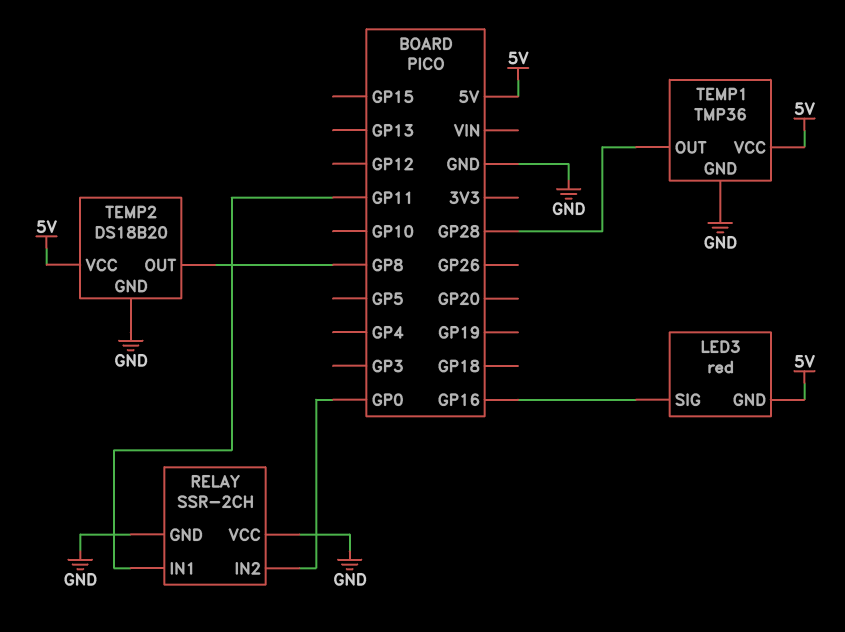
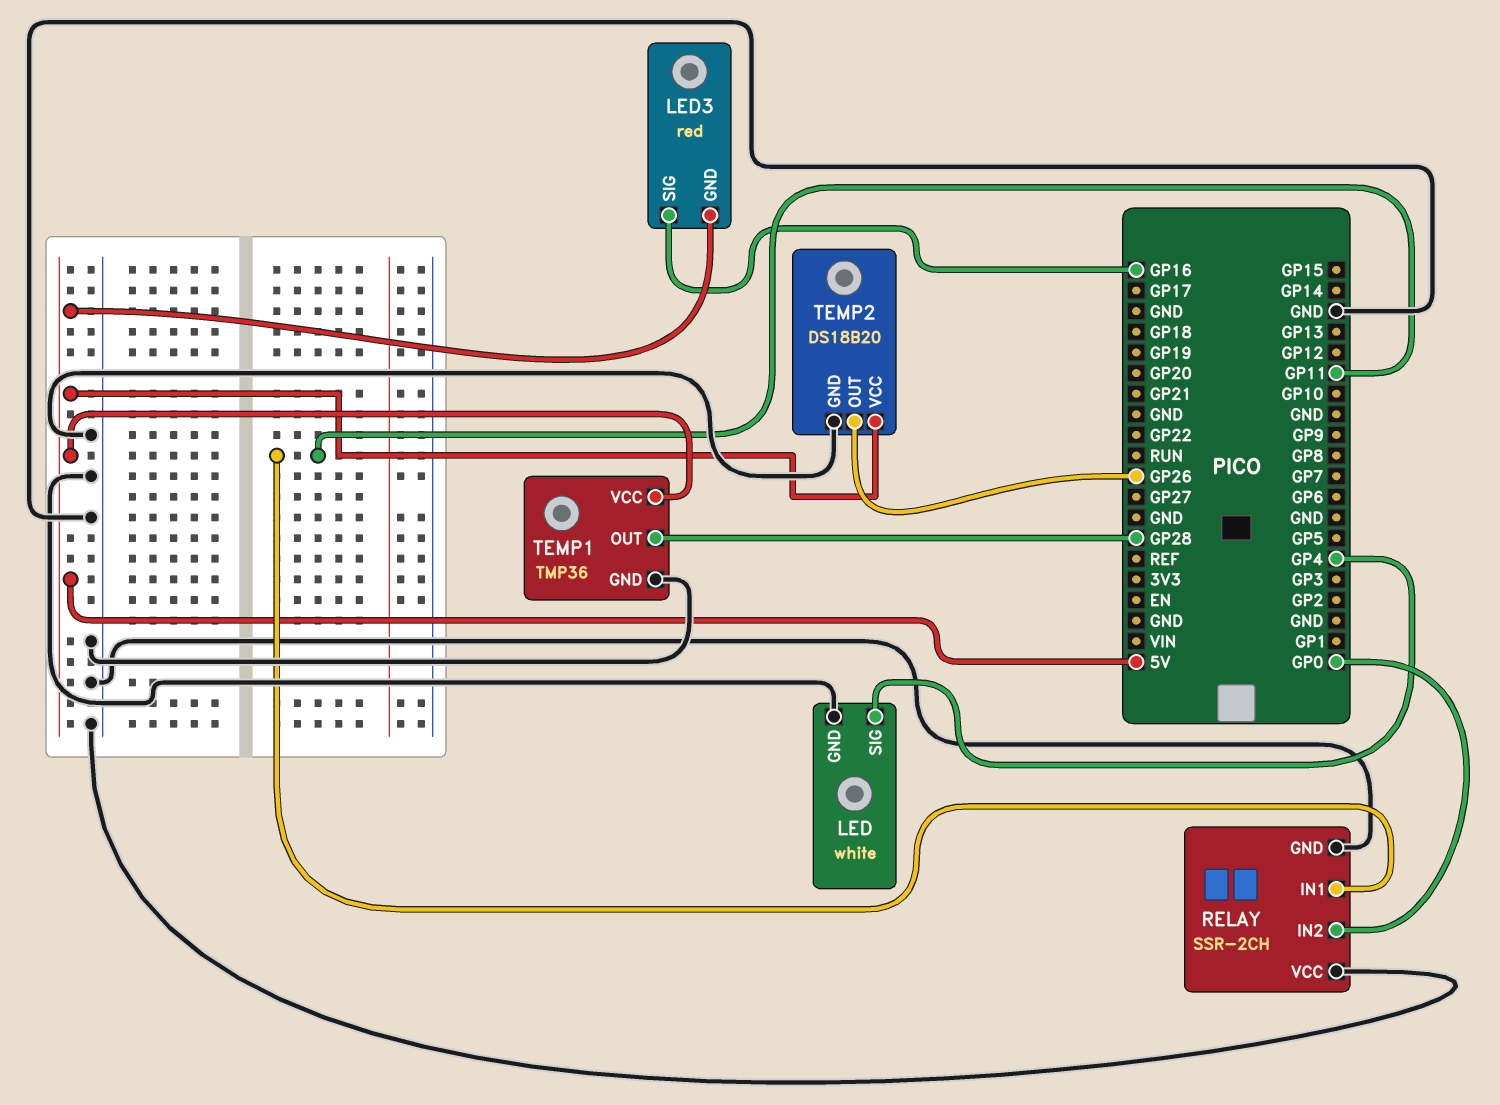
LED: none -> white
LED pin GND: none -> GND
LED pin SIG: none -> GP4
TEMP2 pin OUT: GP8 -> GP26

